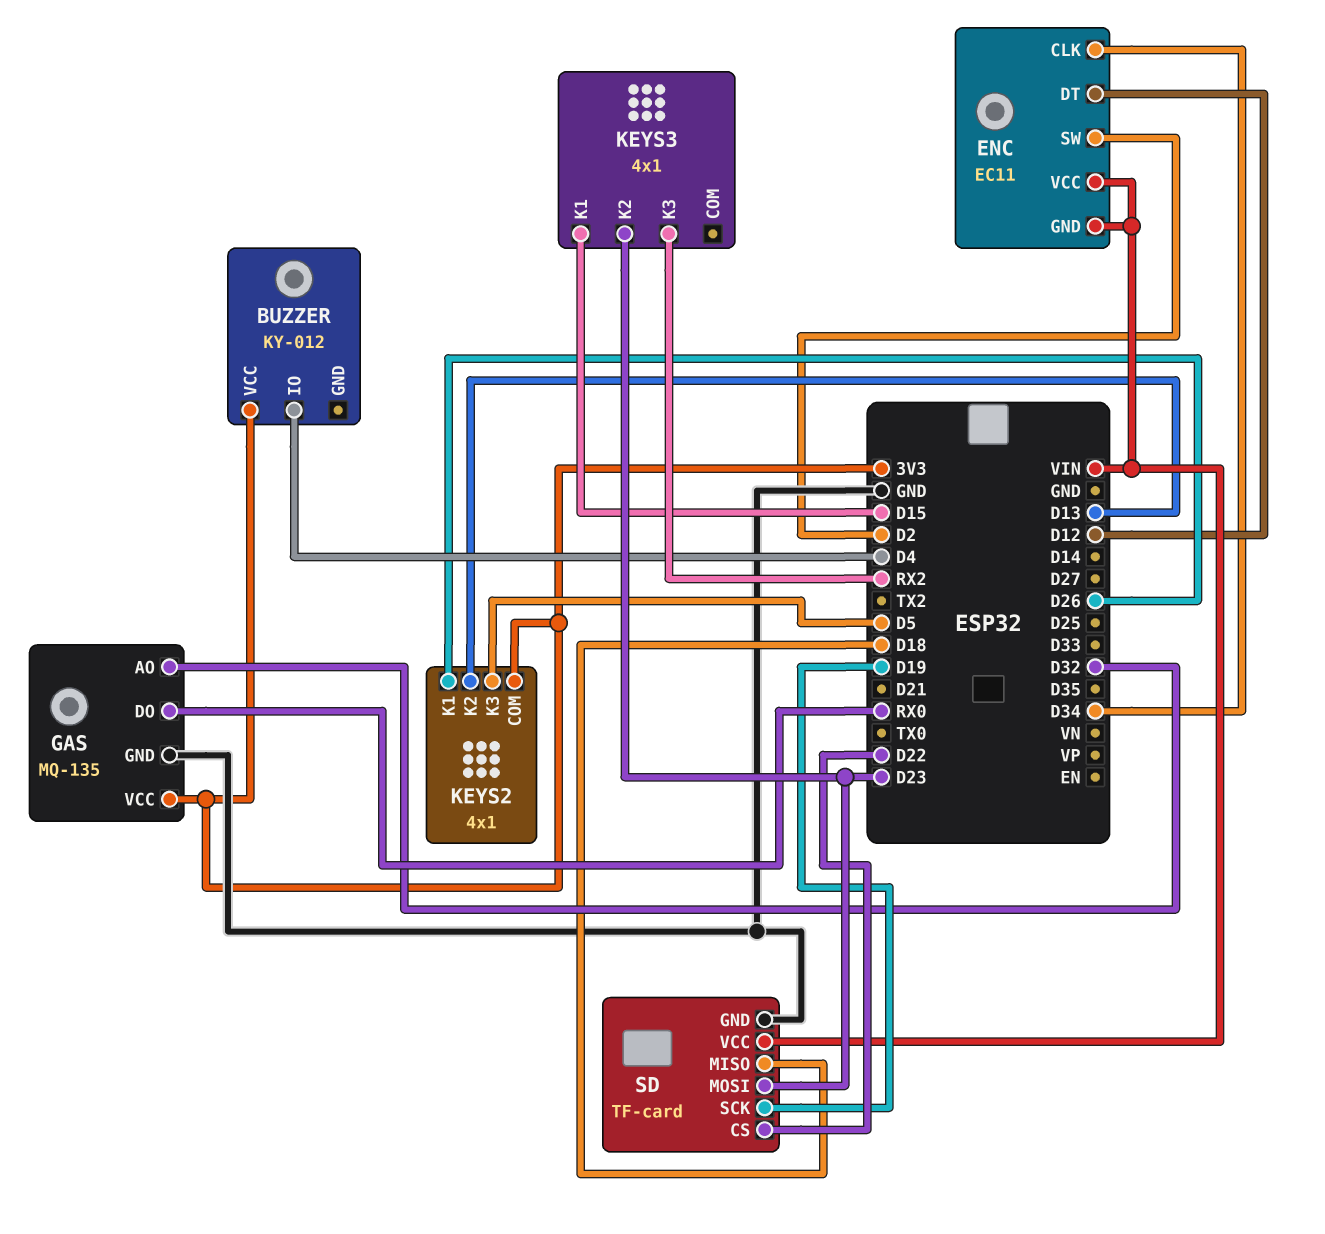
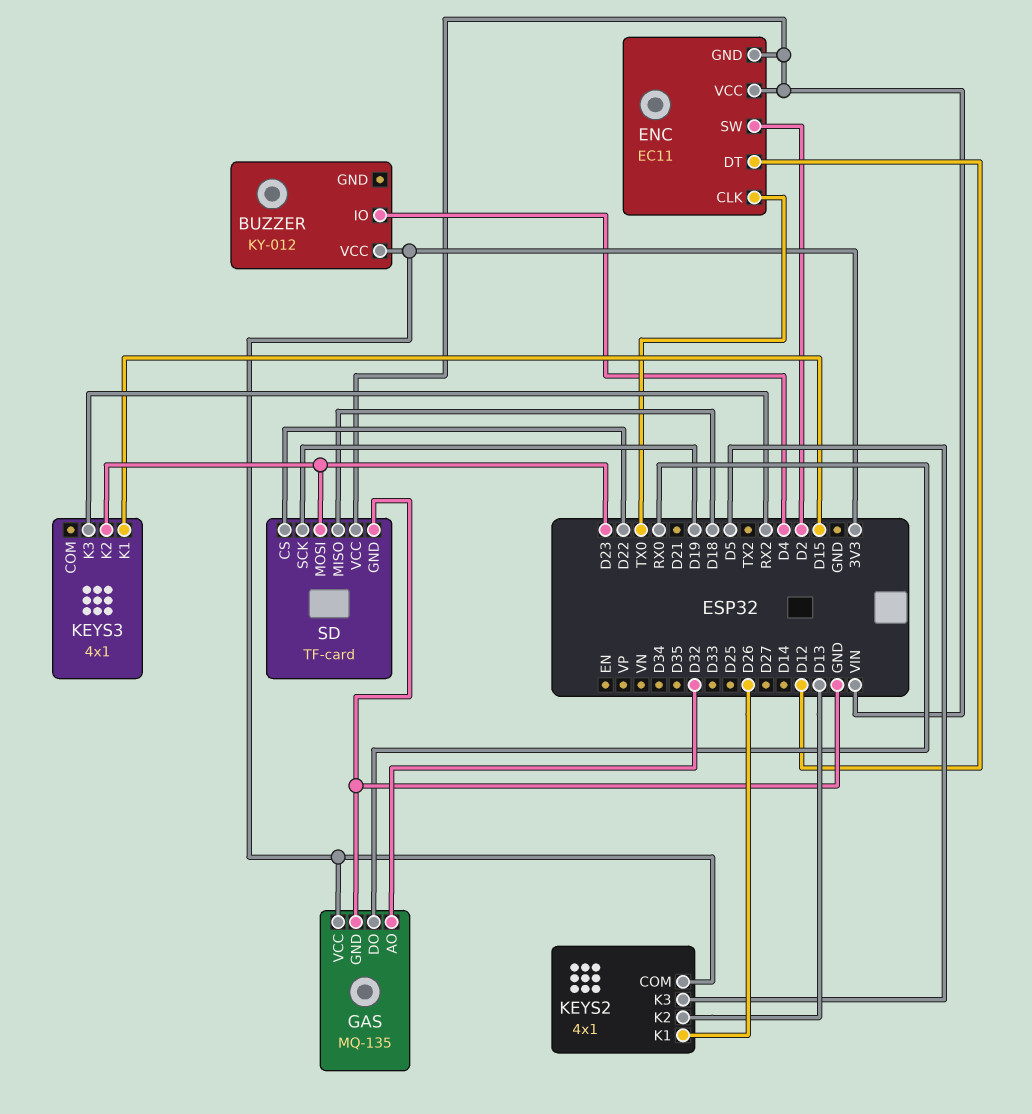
ENC pin CLK: D34 -> TX0

